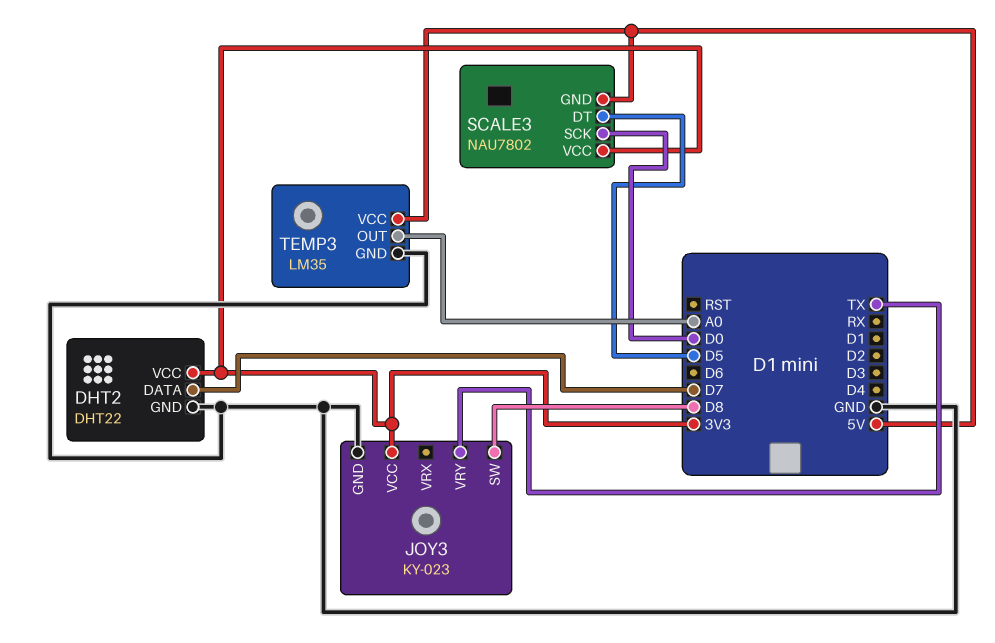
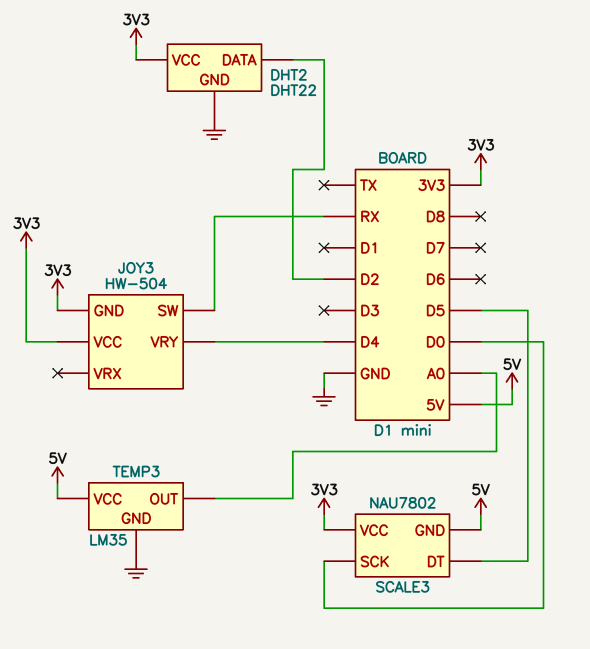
DHT2 pin DATA: D7 -> D2
JOY3: KY-023 -> HW-504
JOY3 pin GND: GND -> 3V3
JOY3 pin SW: D8 -> RX
JOY3 pin VRY: TX -> D4

